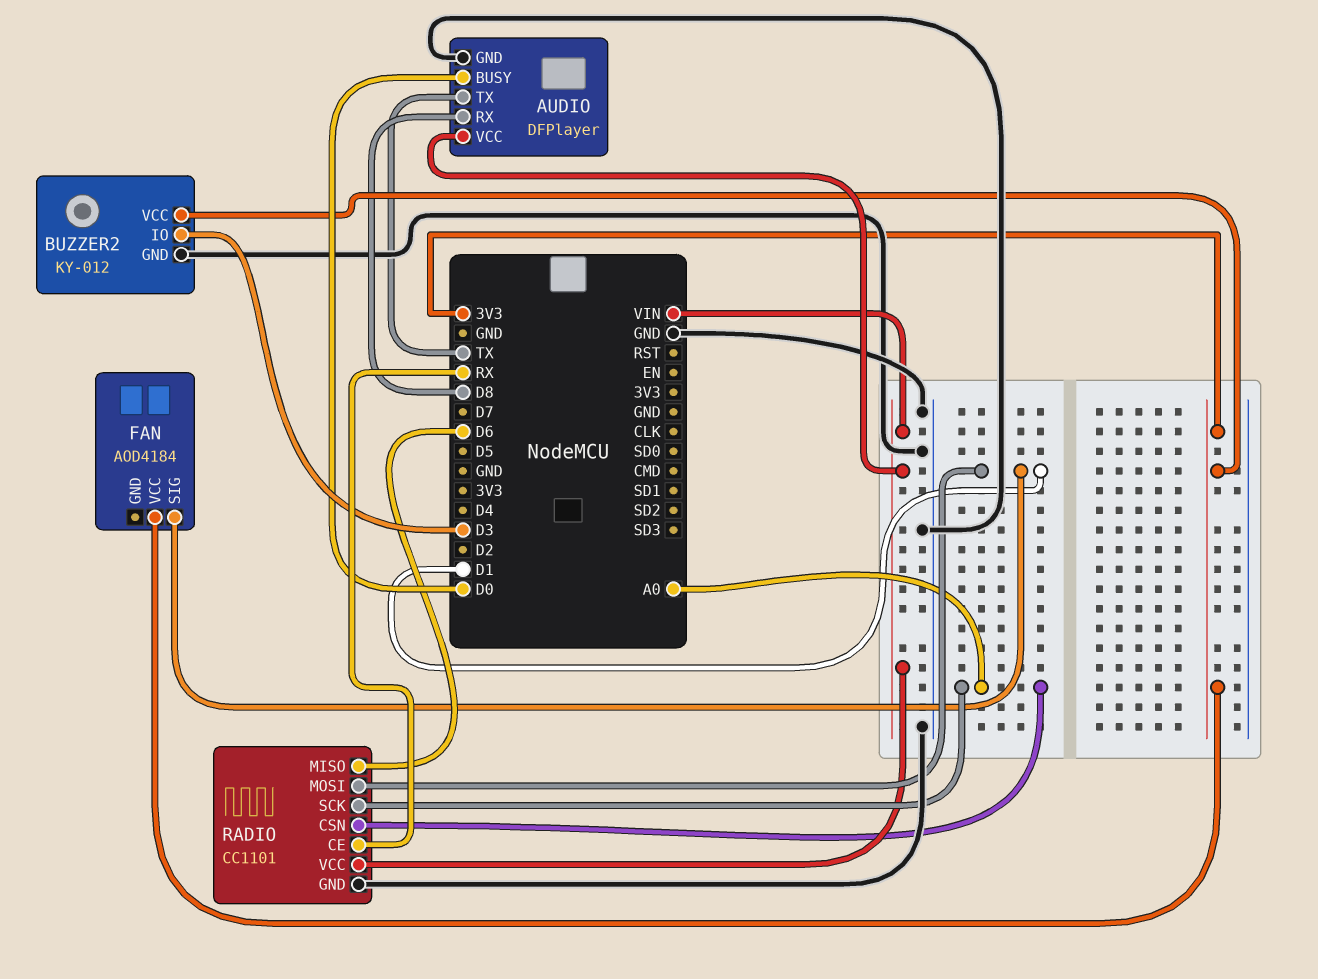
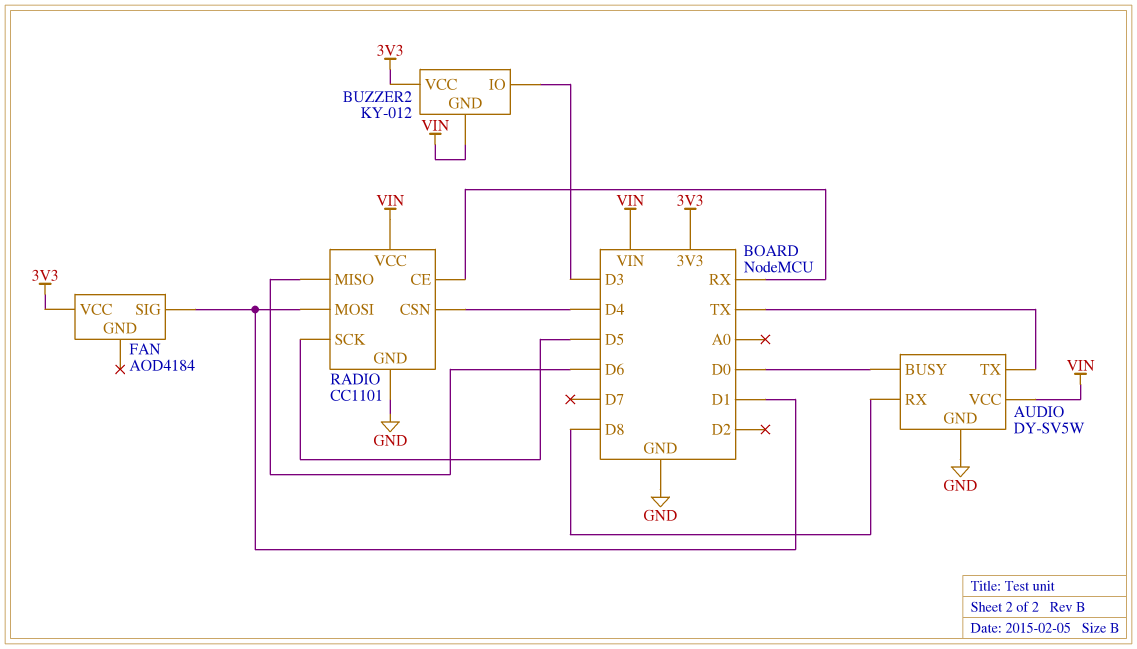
AUDIO: DFPlayer -> DY-SV5W
BUZZER2 pin GND: GND -> VIN
RADIO pin CSN: A0 -> D4
RADIO pin SCK: A0 -> D5

